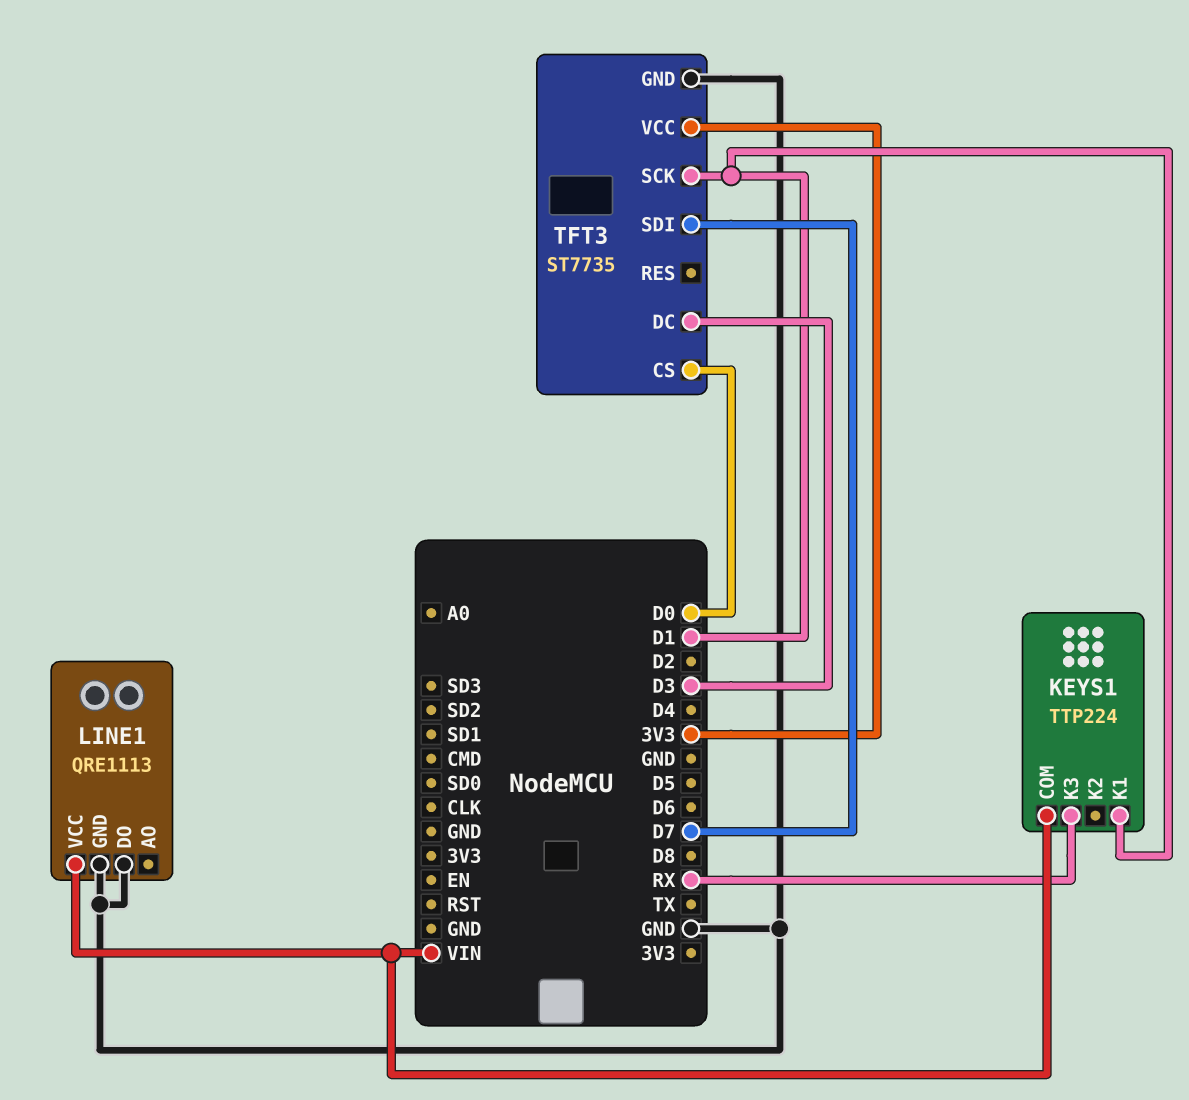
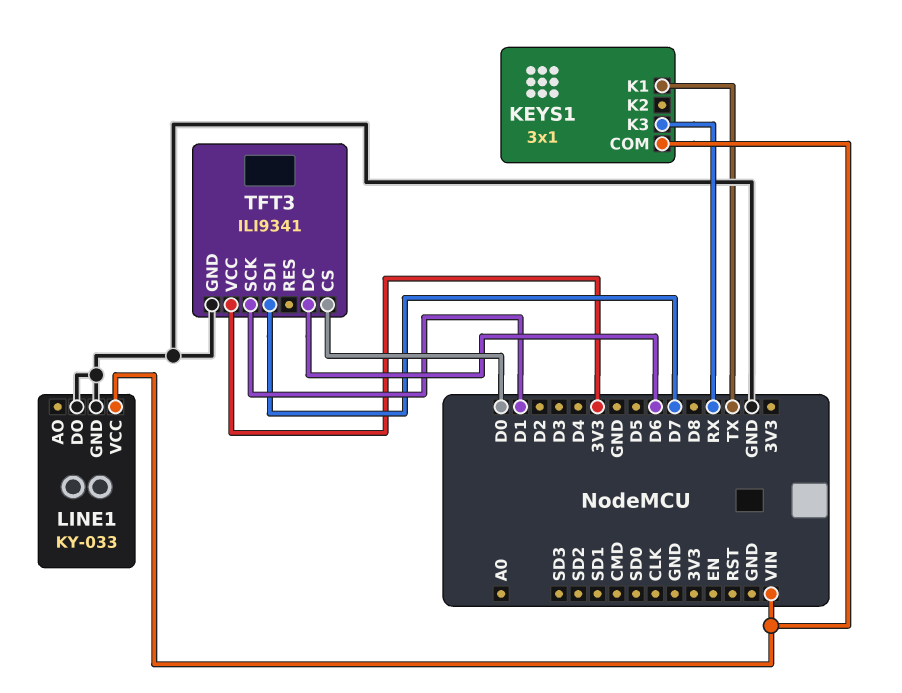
KEYS1: TTP224 -> 3x1
KEYS1 pin K1: D1 -> TX
LINE1: QRE1113 -> KY-033
TFT3: ST7735 -> ILI9341
TFT3 pin DC: D3 -> D6

